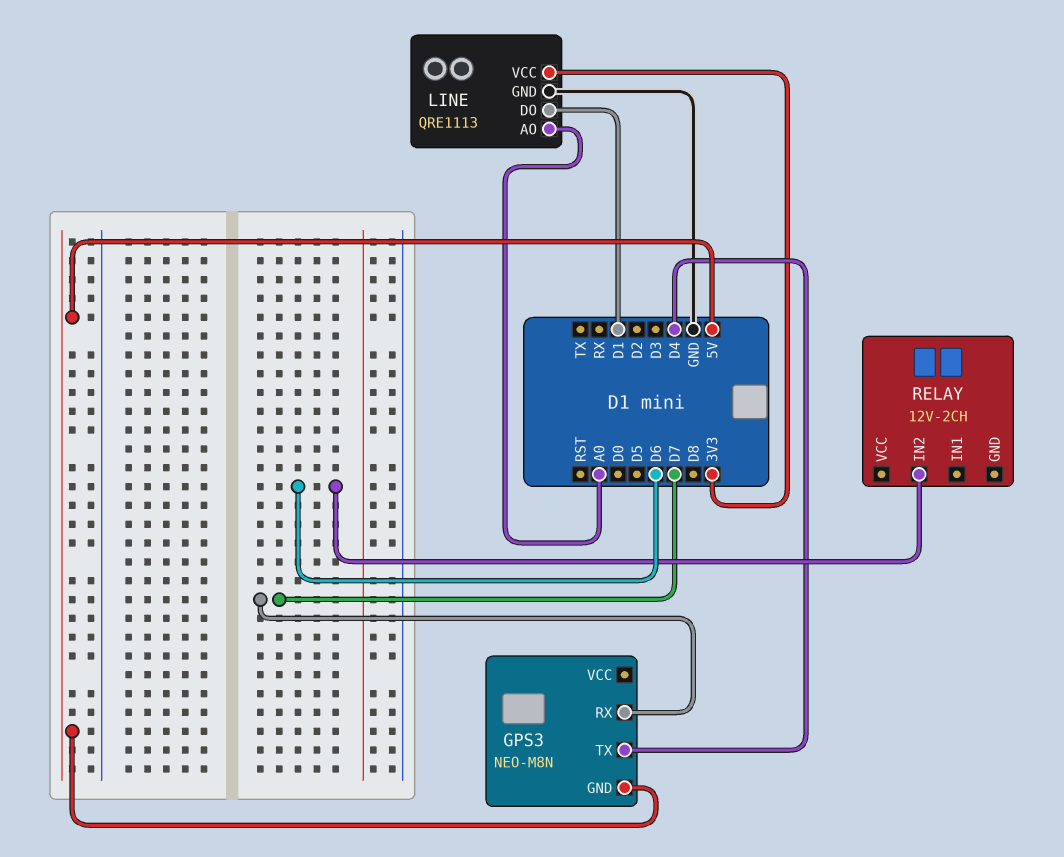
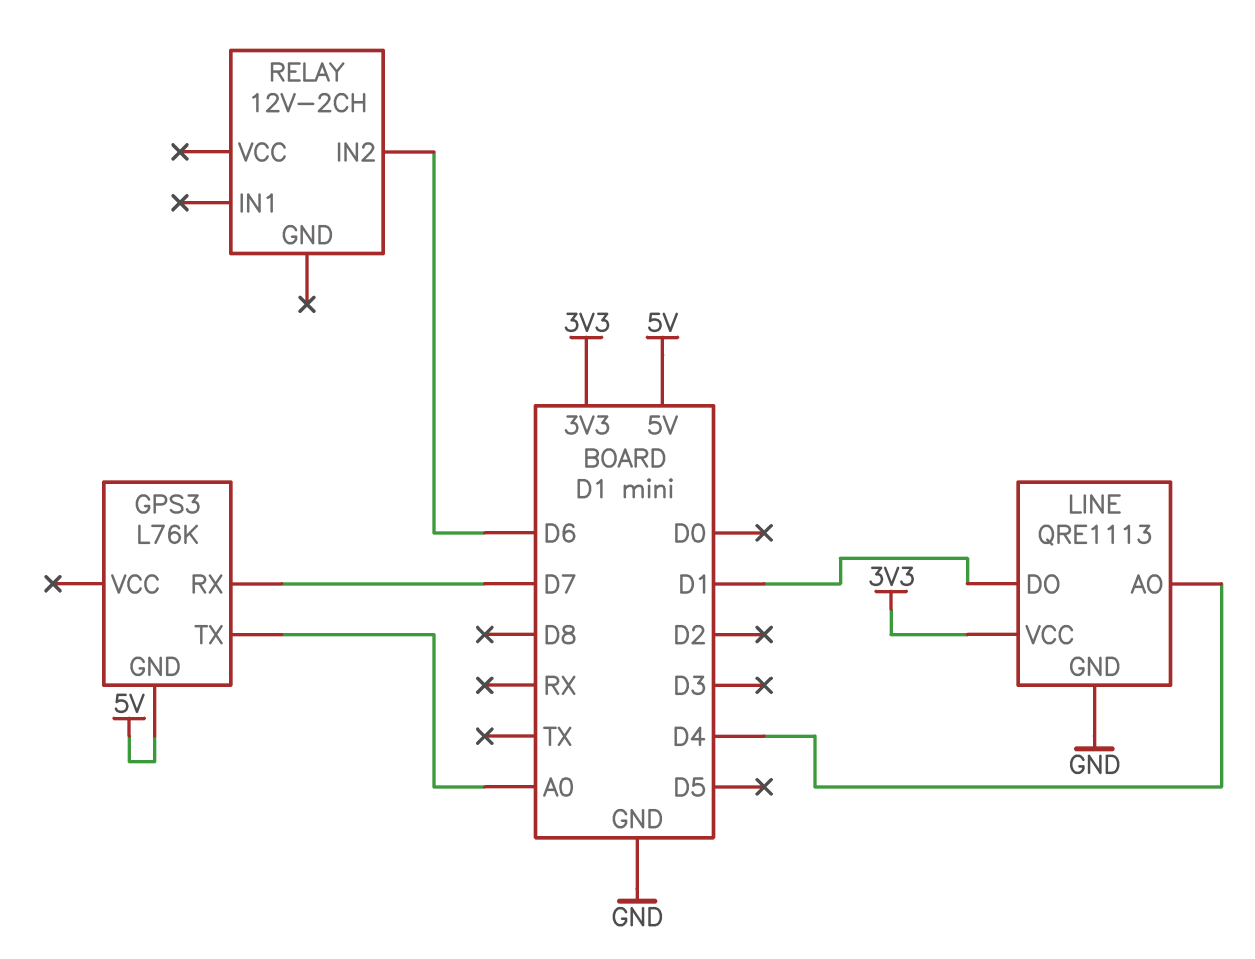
GPS3: NEO-M8N -> L76K
GPS3 pin TX: D4 -> A0
LINE pin AO: A0 -> D4

